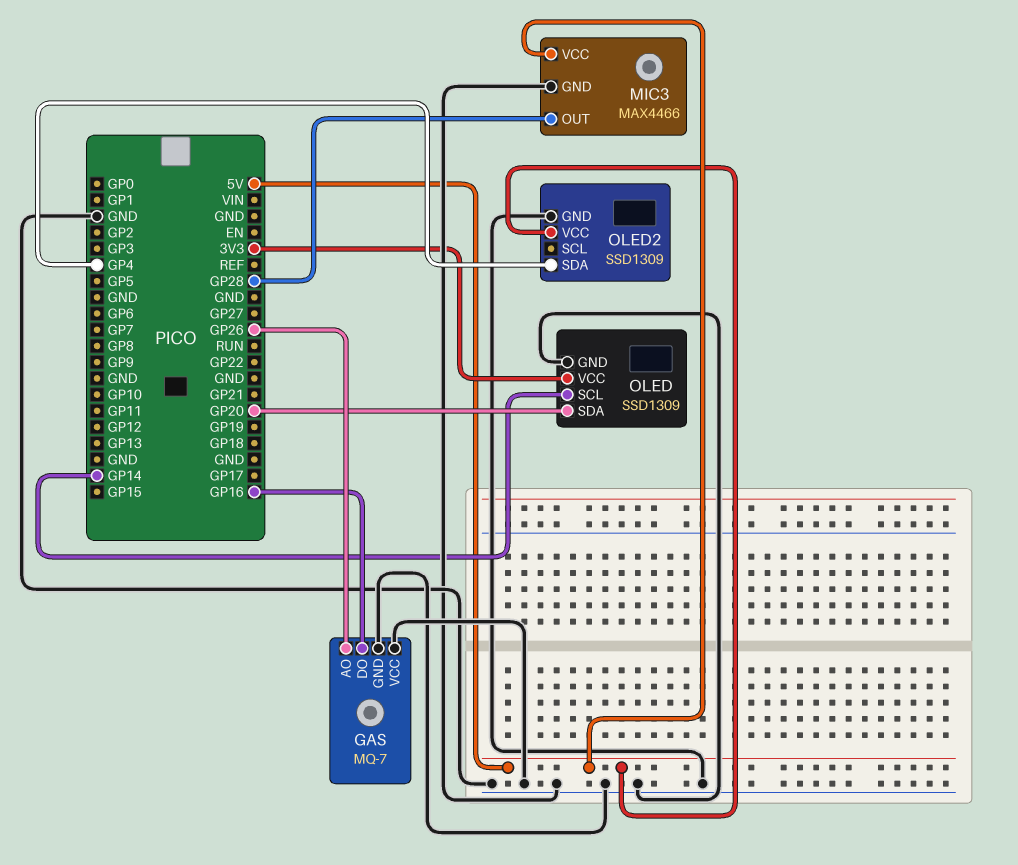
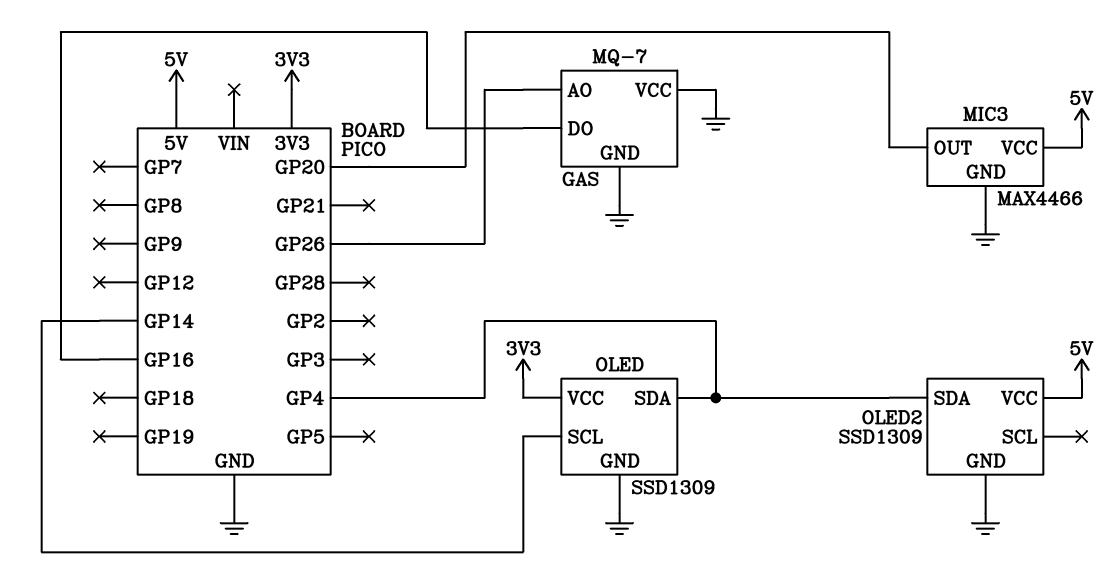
MIC3 pin OUT: GP28 -> GP20
OLED pin SDA: GP20 -> GP4

